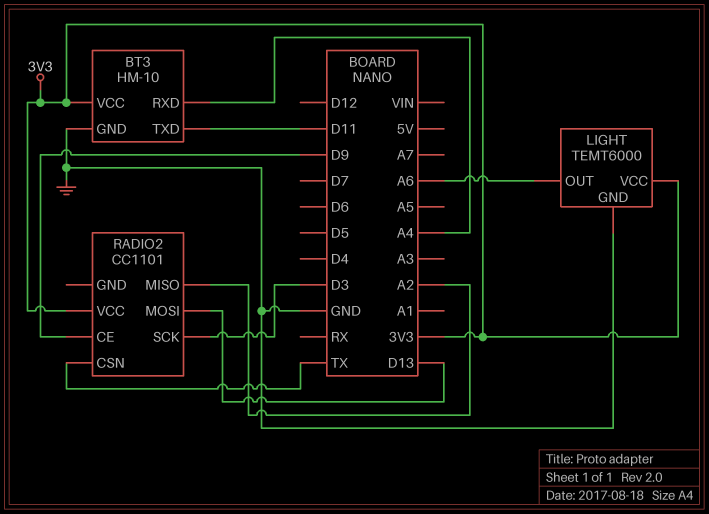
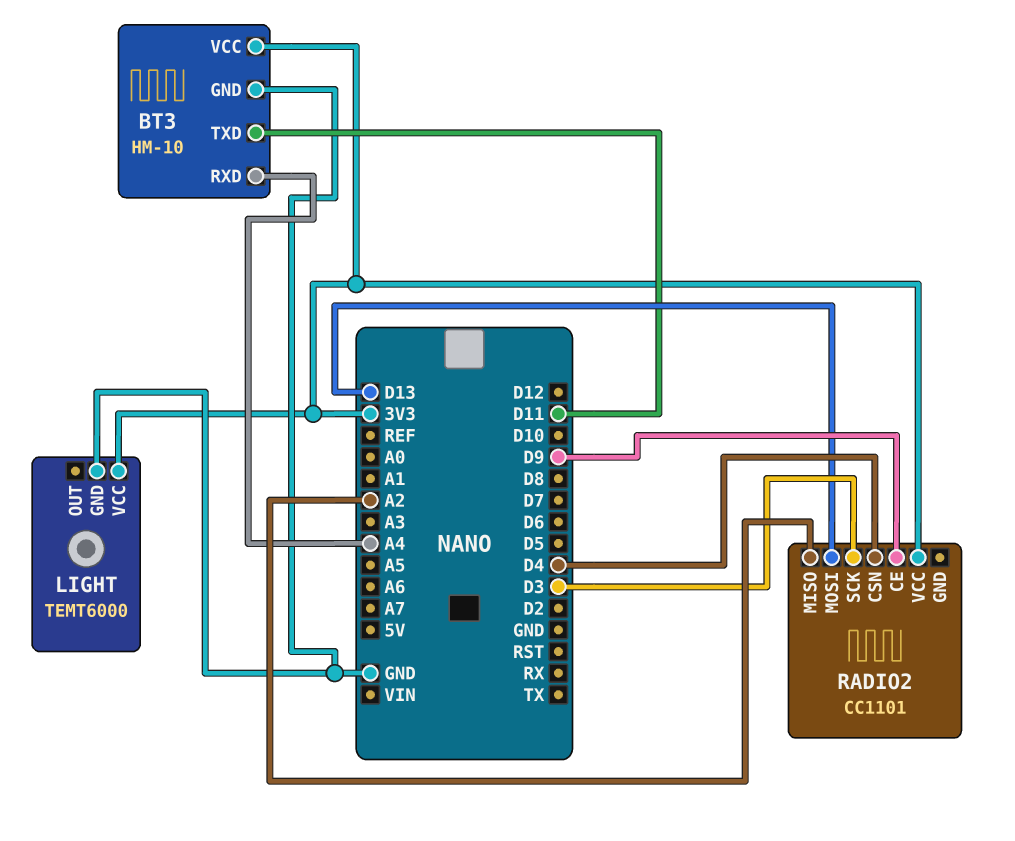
LIGHT pin OUT: A6 -> none
RADIO2 pin CSN: TX -> D4

